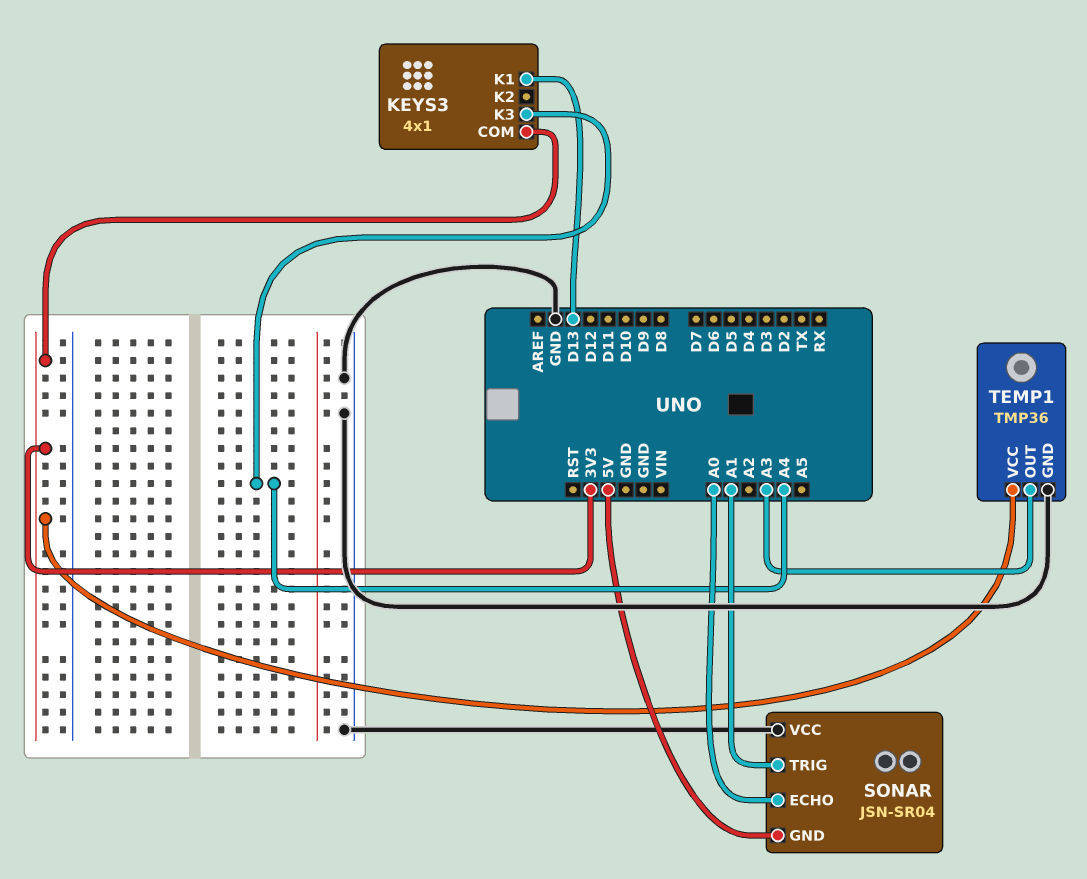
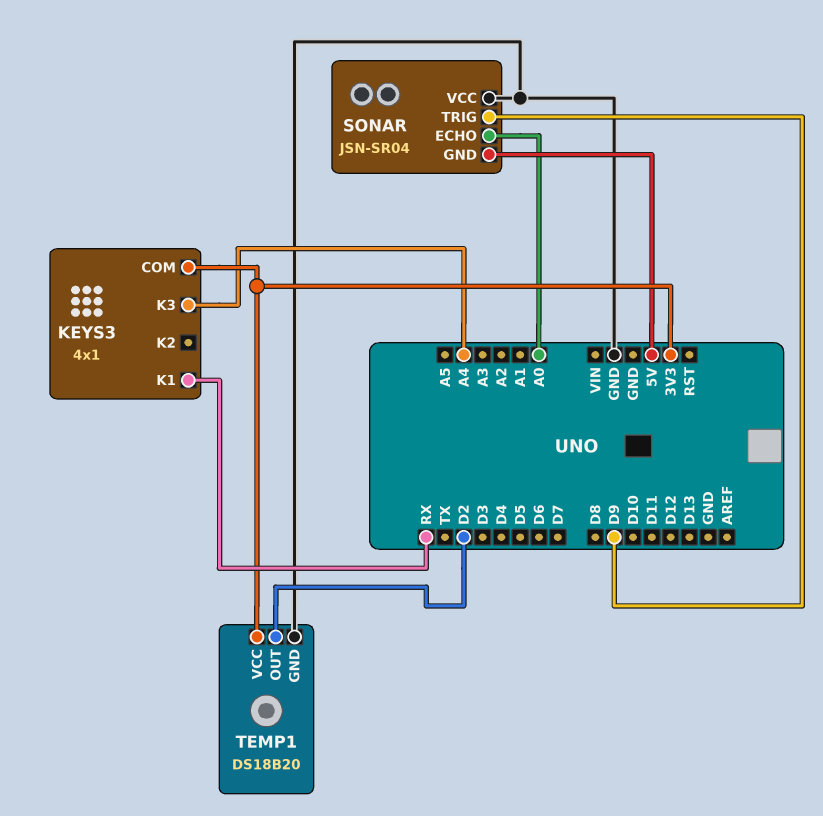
KEYS3 pin K1: D13 -> RX
SONAR pin TRIG: A1 -> D9
TEMP1: TMP36 -> DS18B20
TEMP1 pin OUT: A3 -> D2

